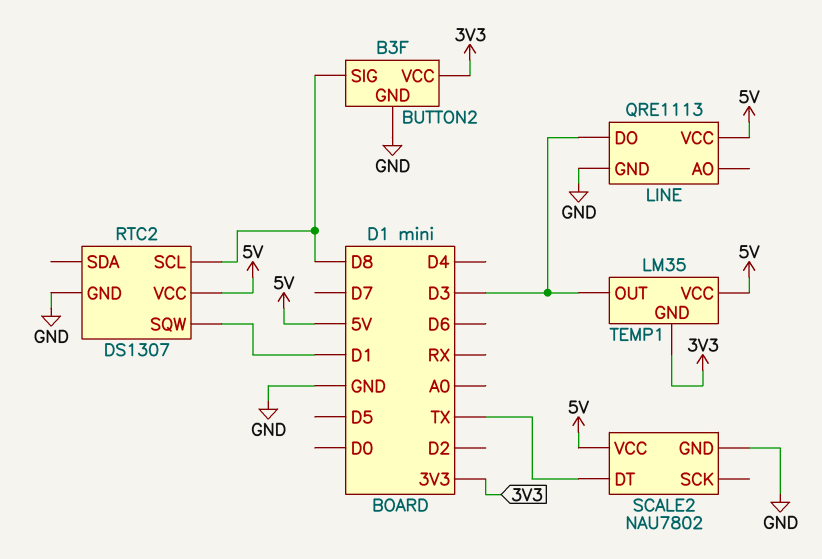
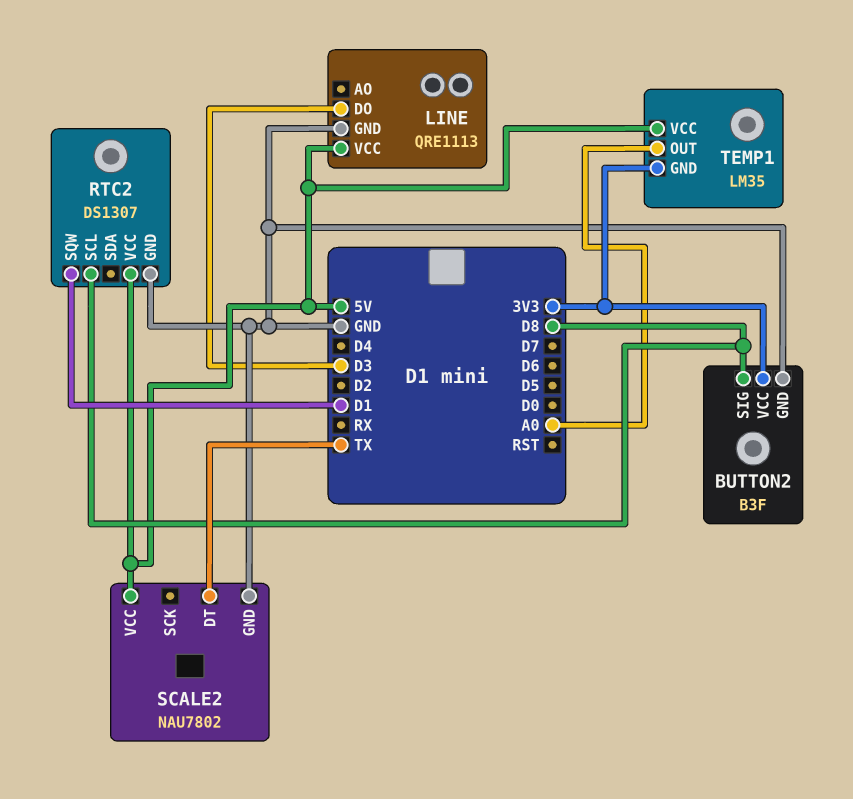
TEMP1 pin OUT: D3 -> A0

